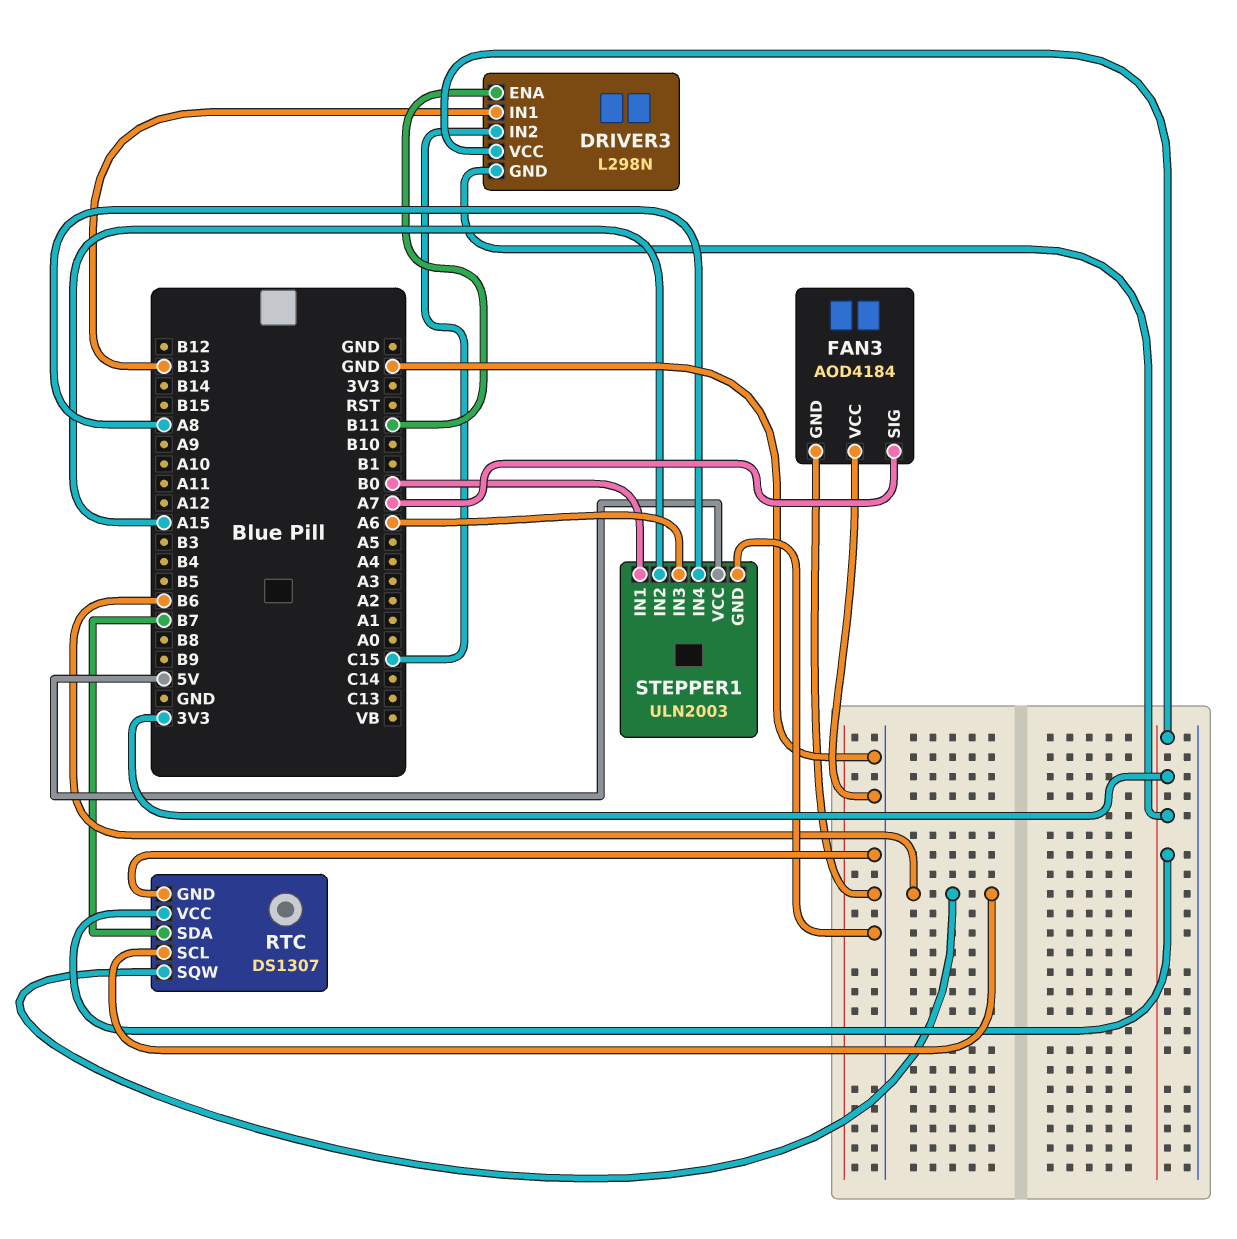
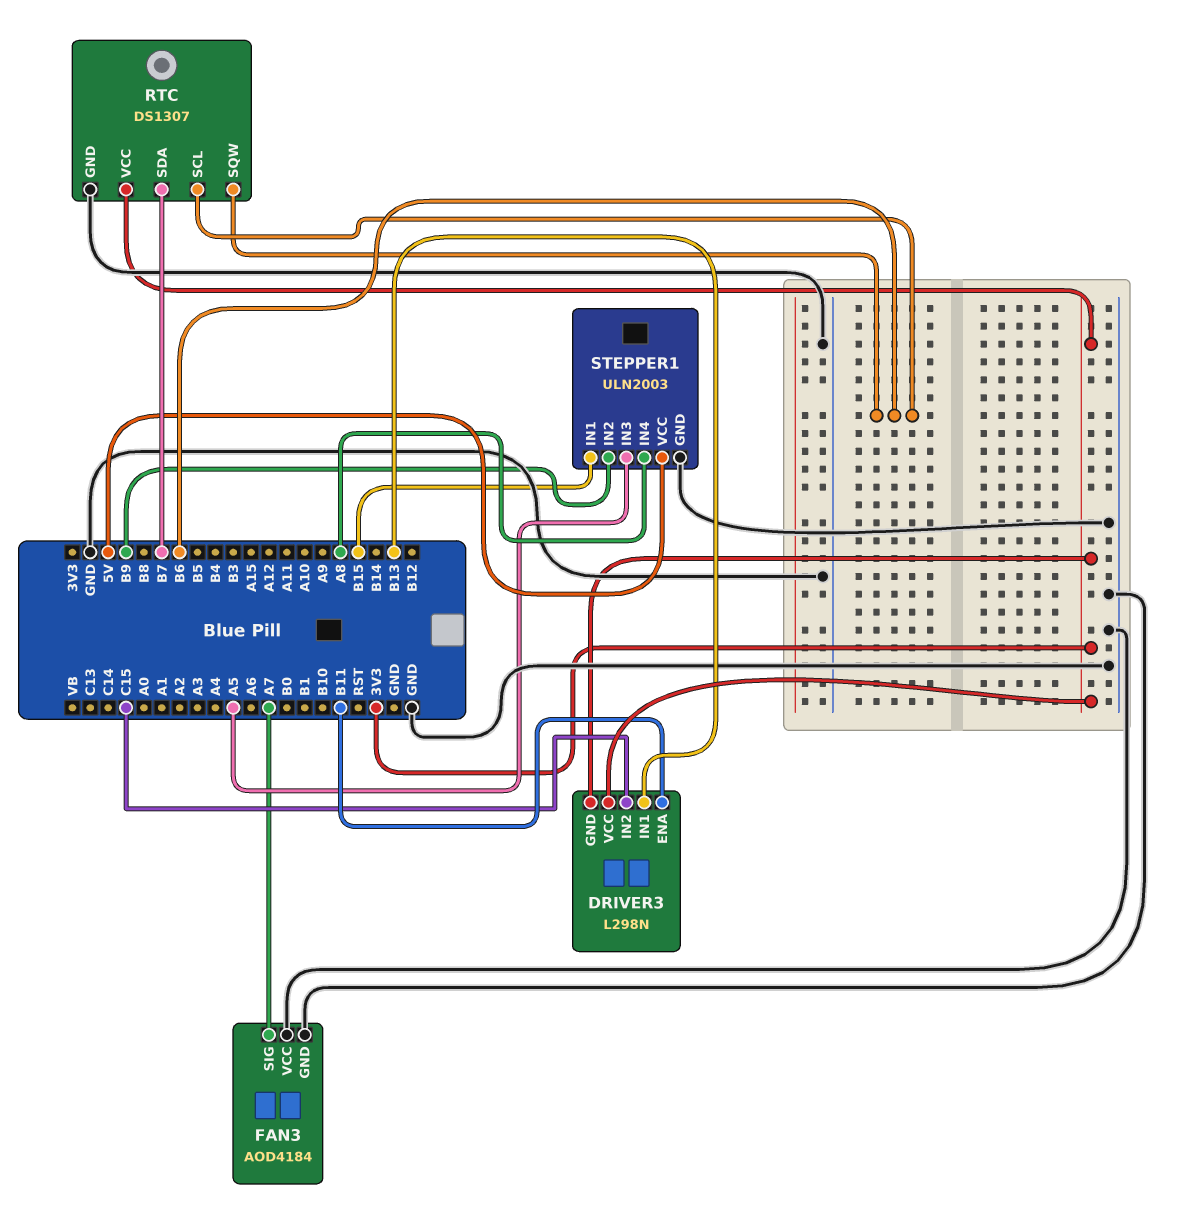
STEPPER1 pin IN1: B0 -> B15
STEPPER1 pin IN2: A15 -> B9
STEPPER1 pin IN3: A6 -> A5

